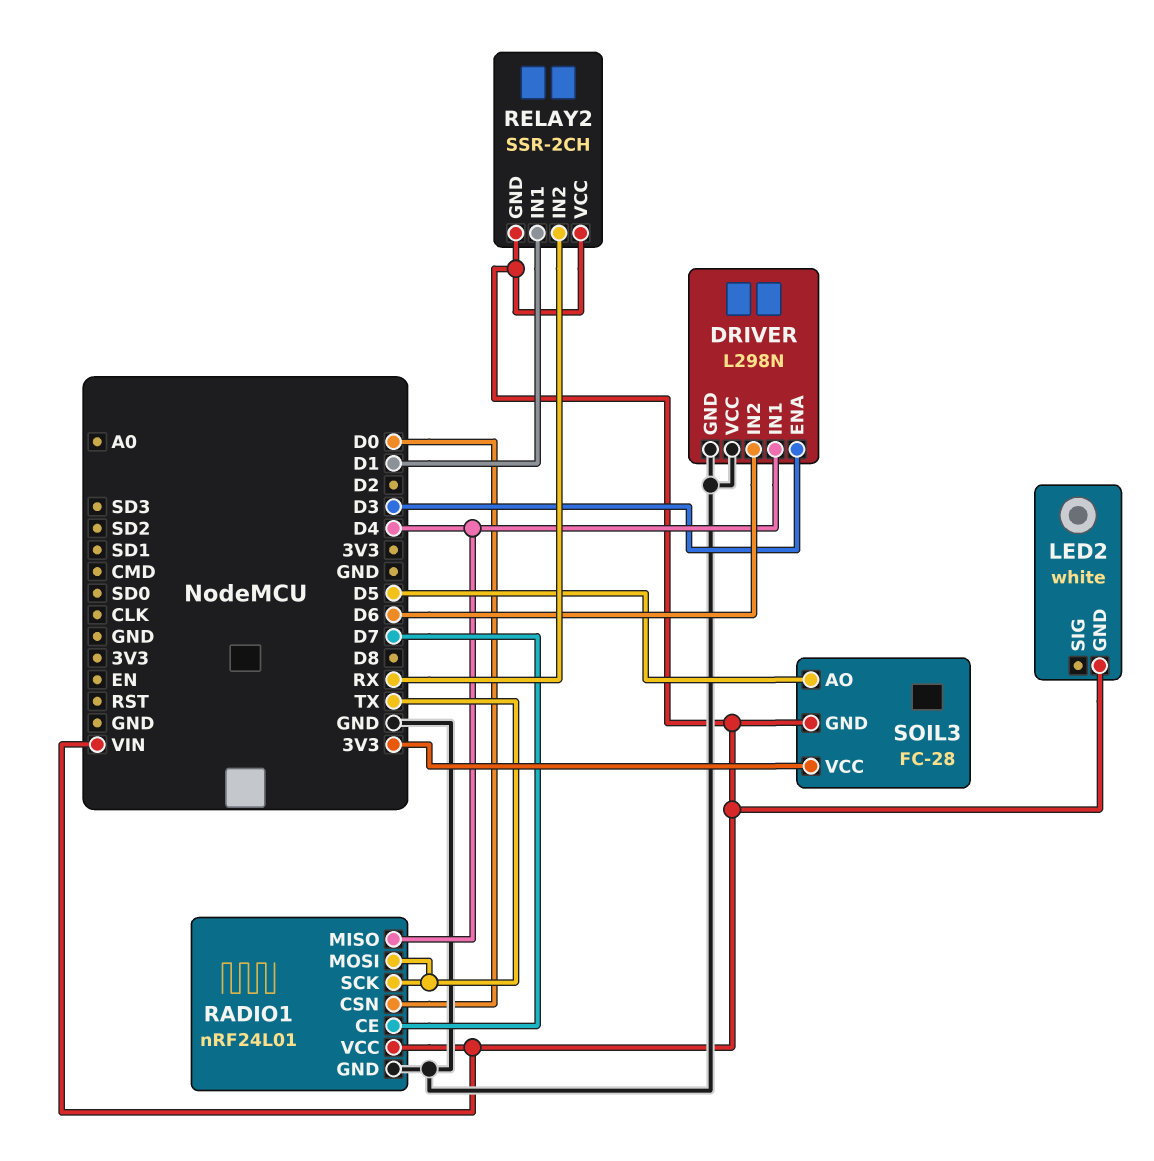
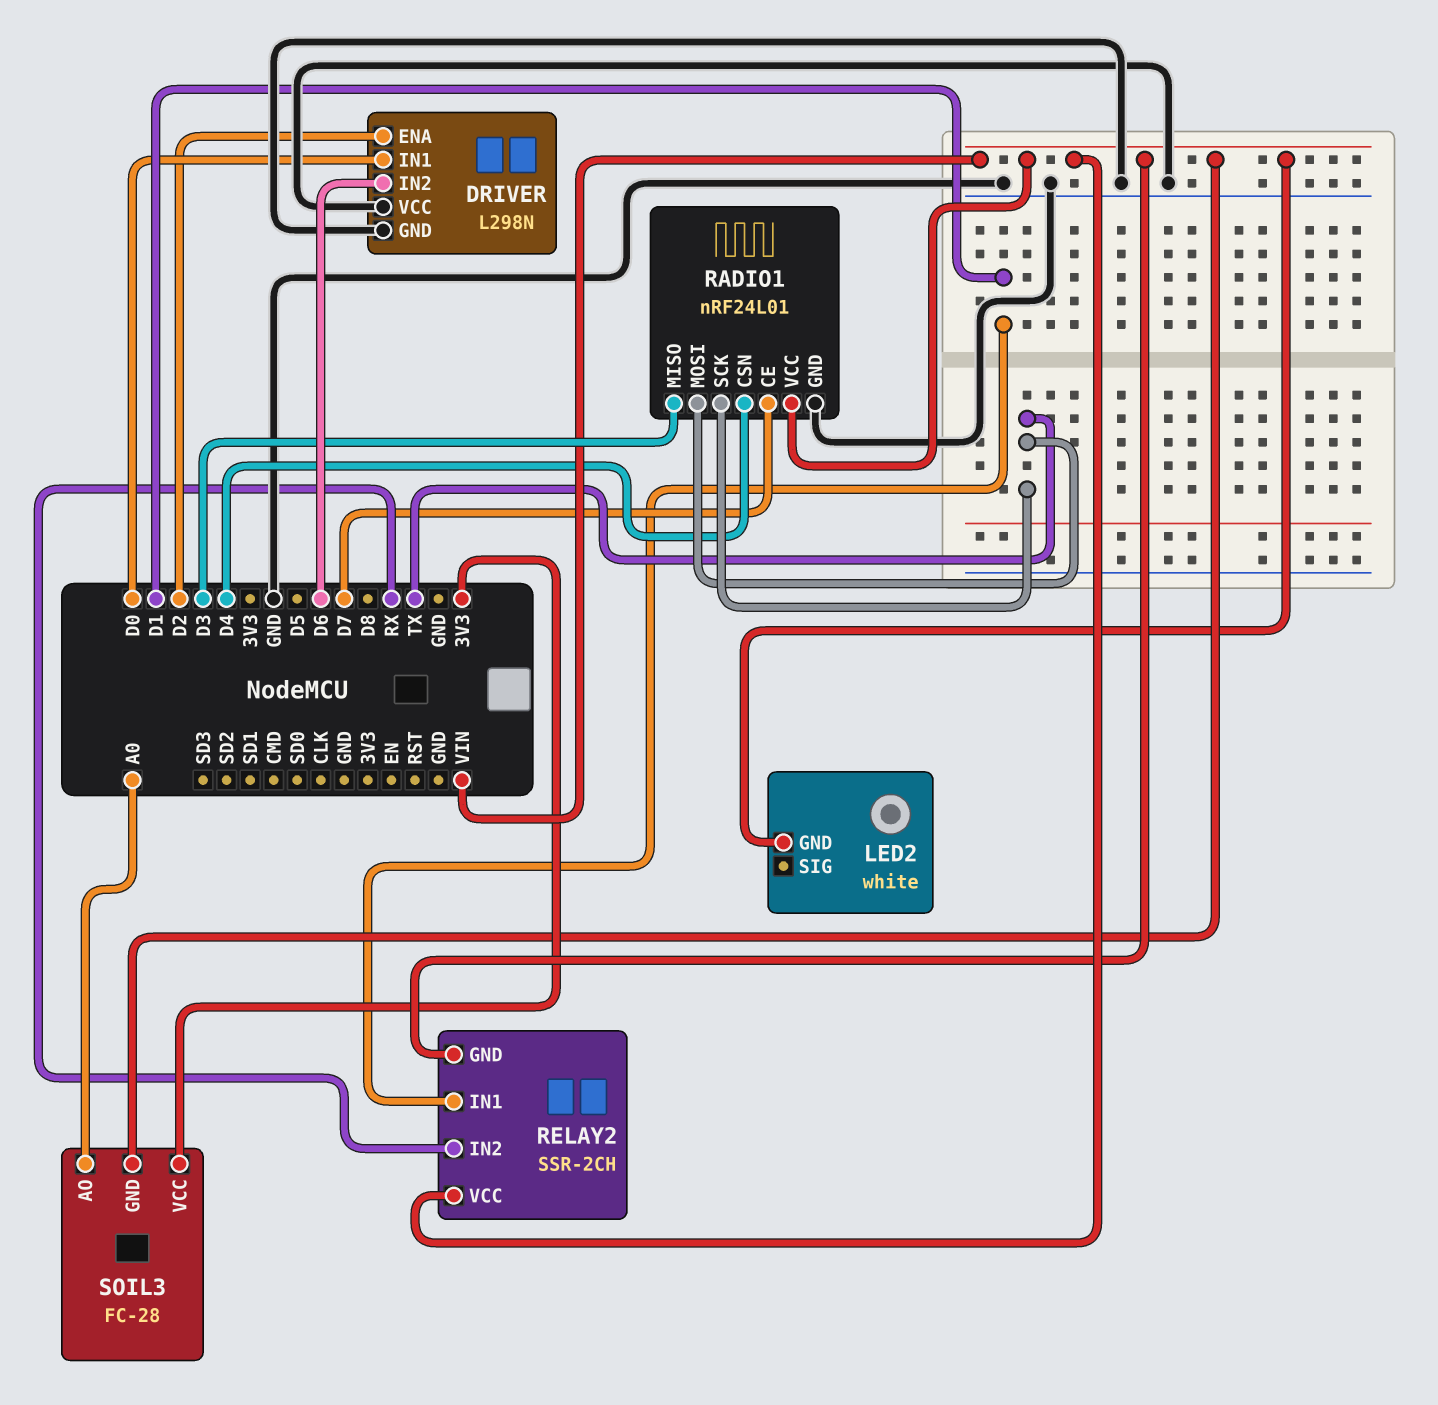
DRIVER pin ENA: D3 -> D2
DRIVER pin IN1: D4 -> D0
RADIO1 pin CSN: D0 -> D4
RADIO1 pin MISO: D4 -> D3
SOIL3 pin AO: D5 -> A0

